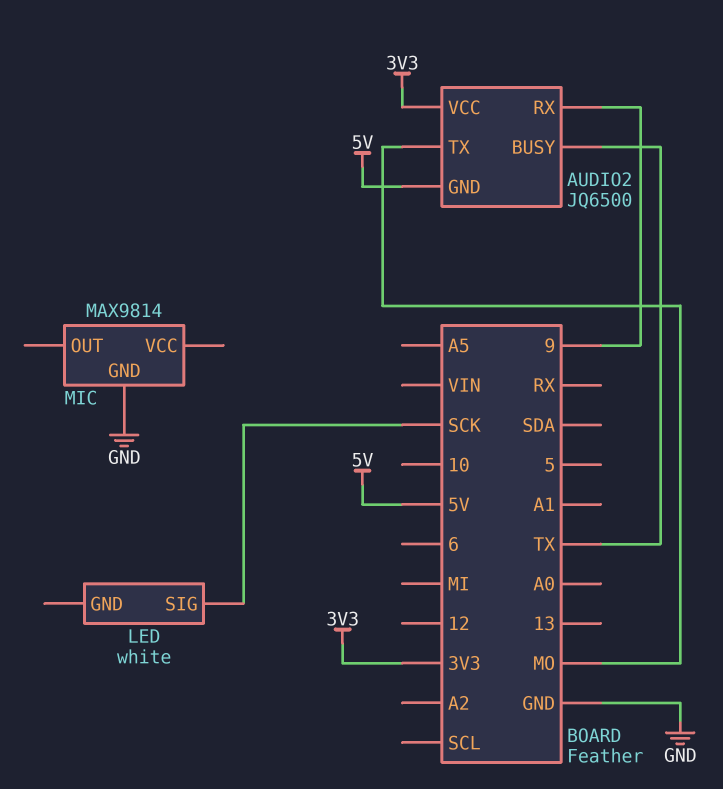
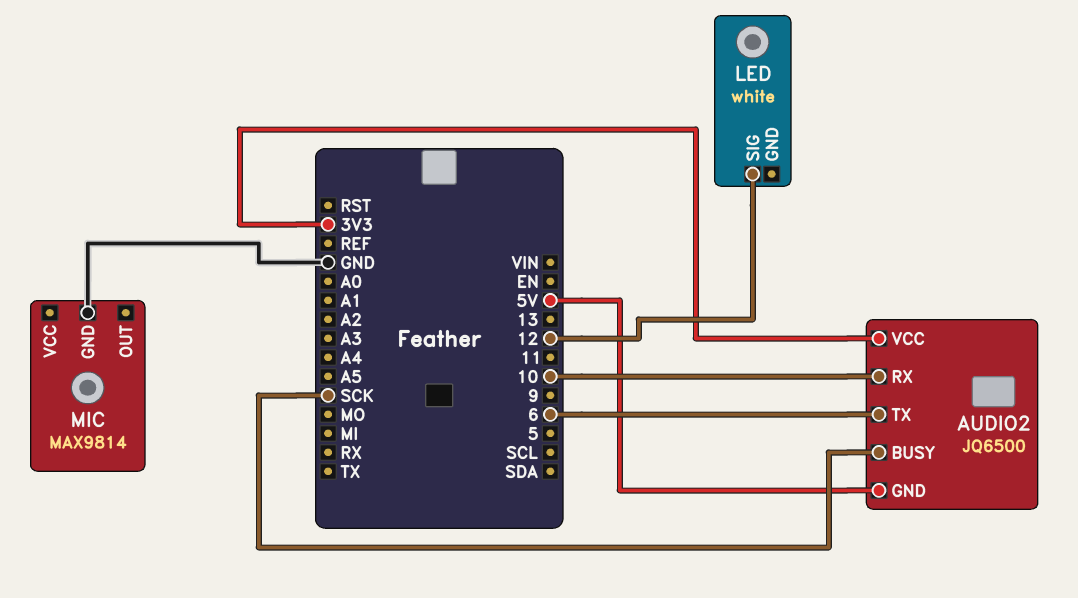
AUDIO2 pin BUSY: TX -> SCK
AUDIO2 pin RX: 9 -> 10
AUDIO2 pin TX: MO -> 6
LED pin SIG: SCK -> 12

